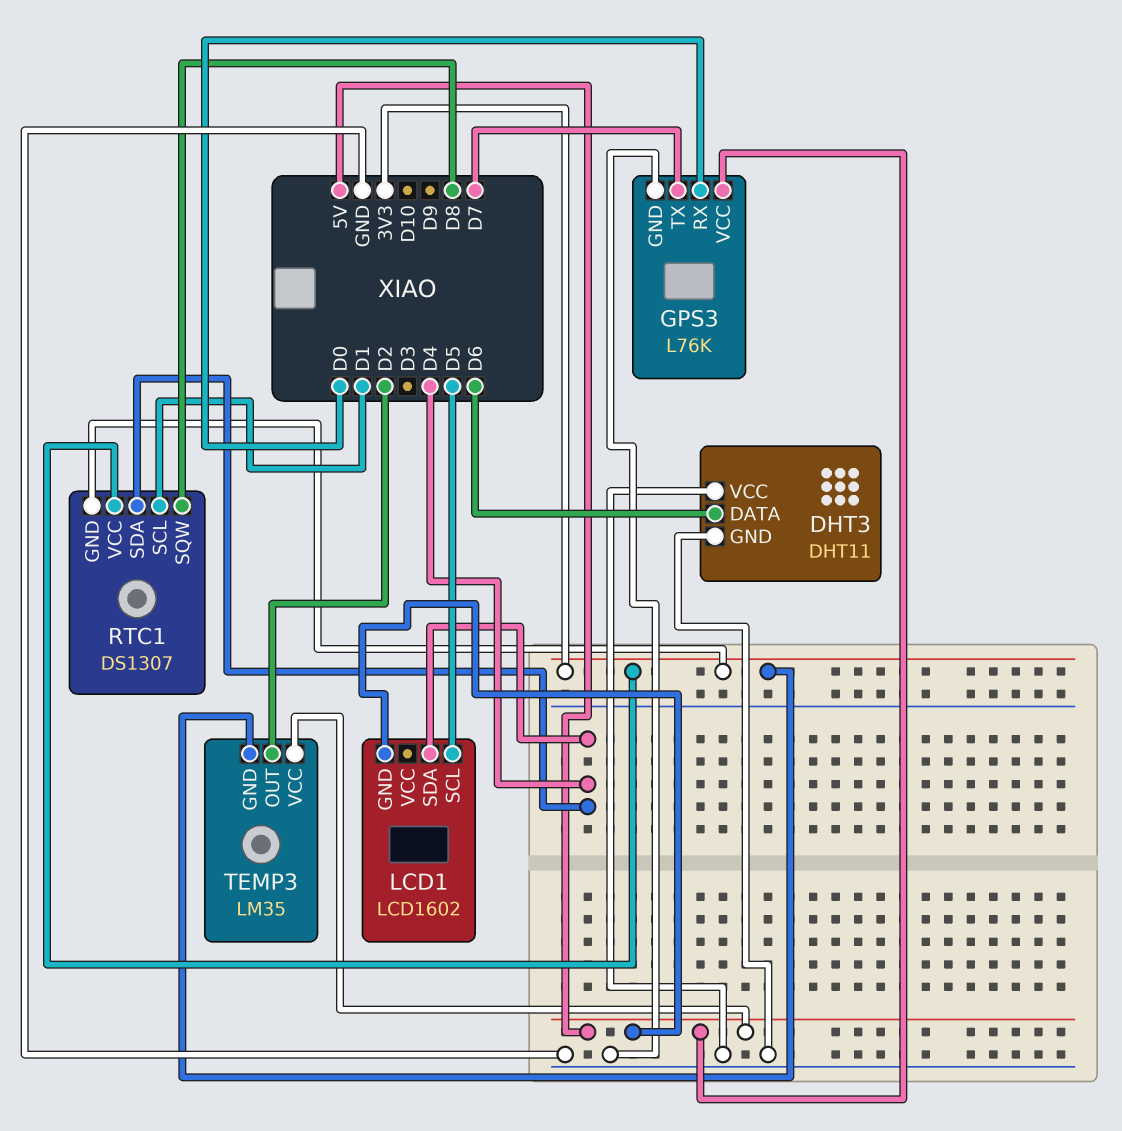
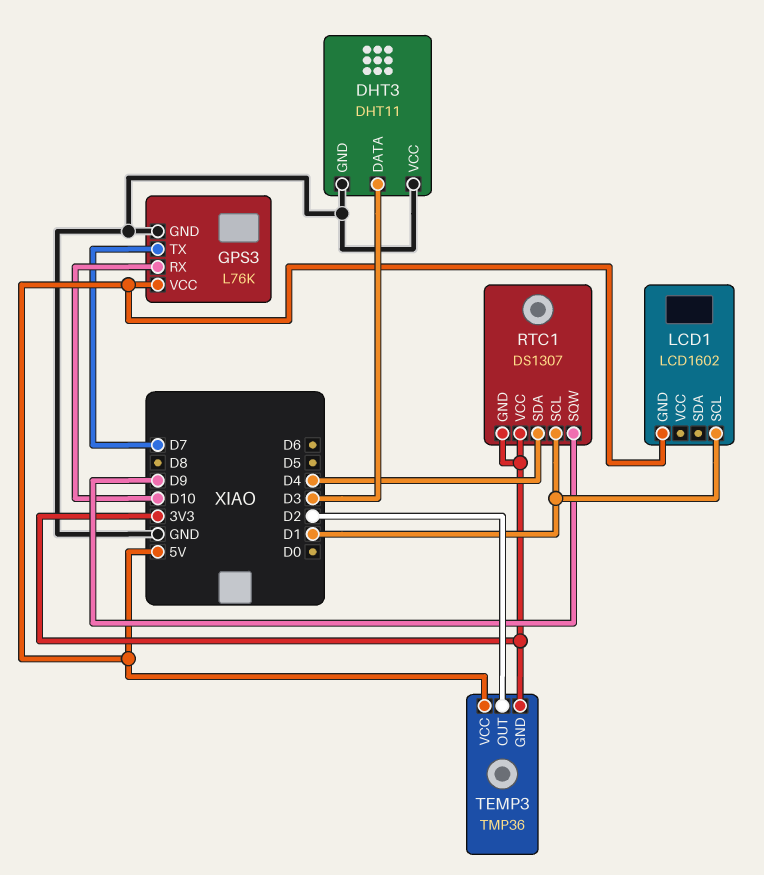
DHT3 pin DATA: D6 -> D3
GPS3 pin RX: D0 -> D10
LCD1 pin SCL: D5 -> D1
LCD1 pin SDA: D4 -> none
RTC1 pin SQW: D8 -> D9
TEMP3: LM35 -> TMP36

